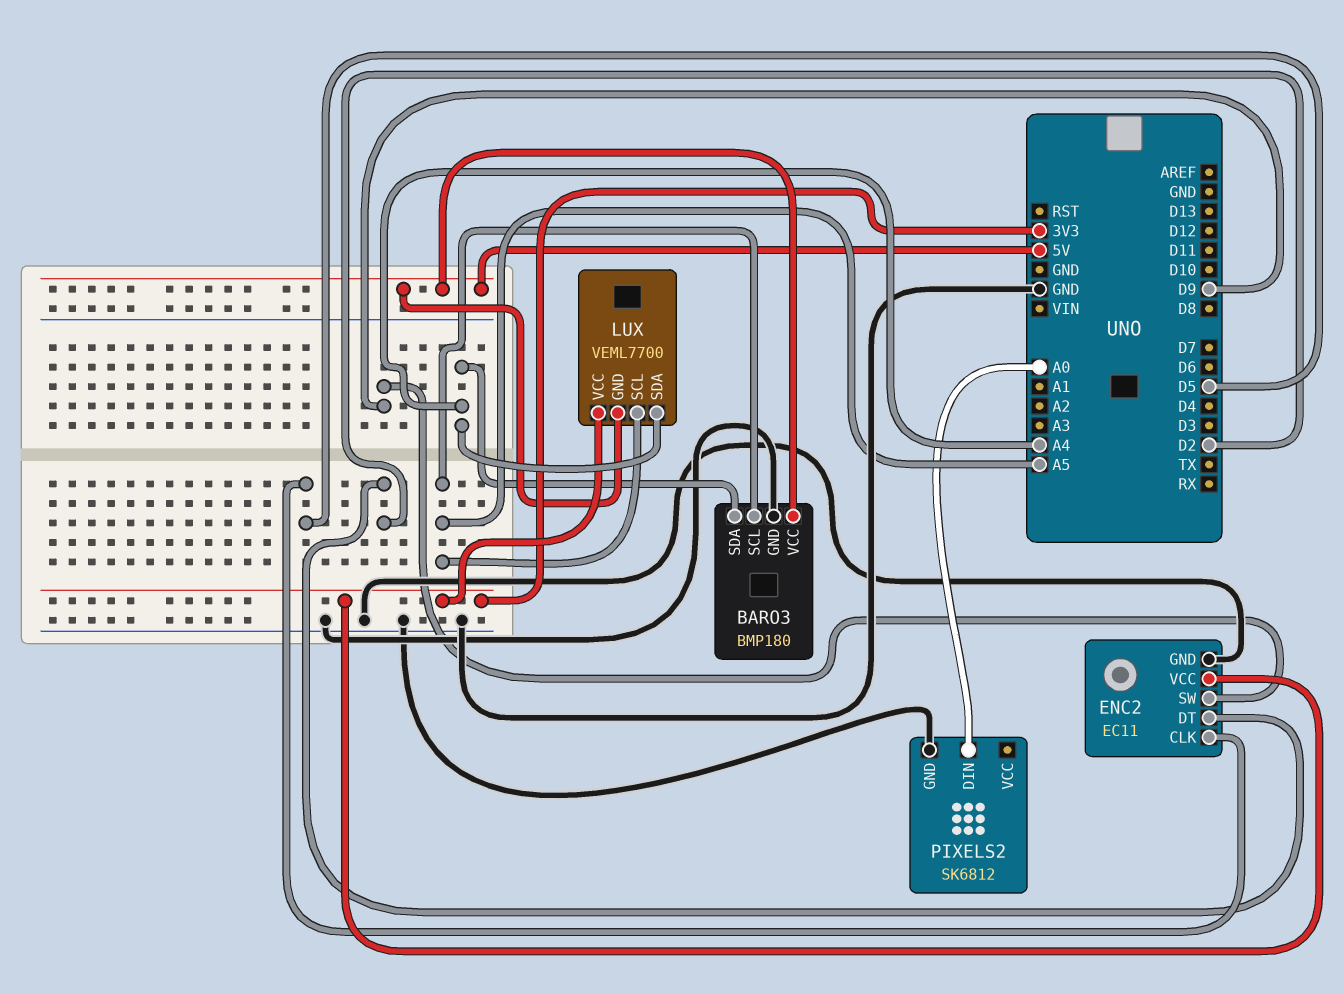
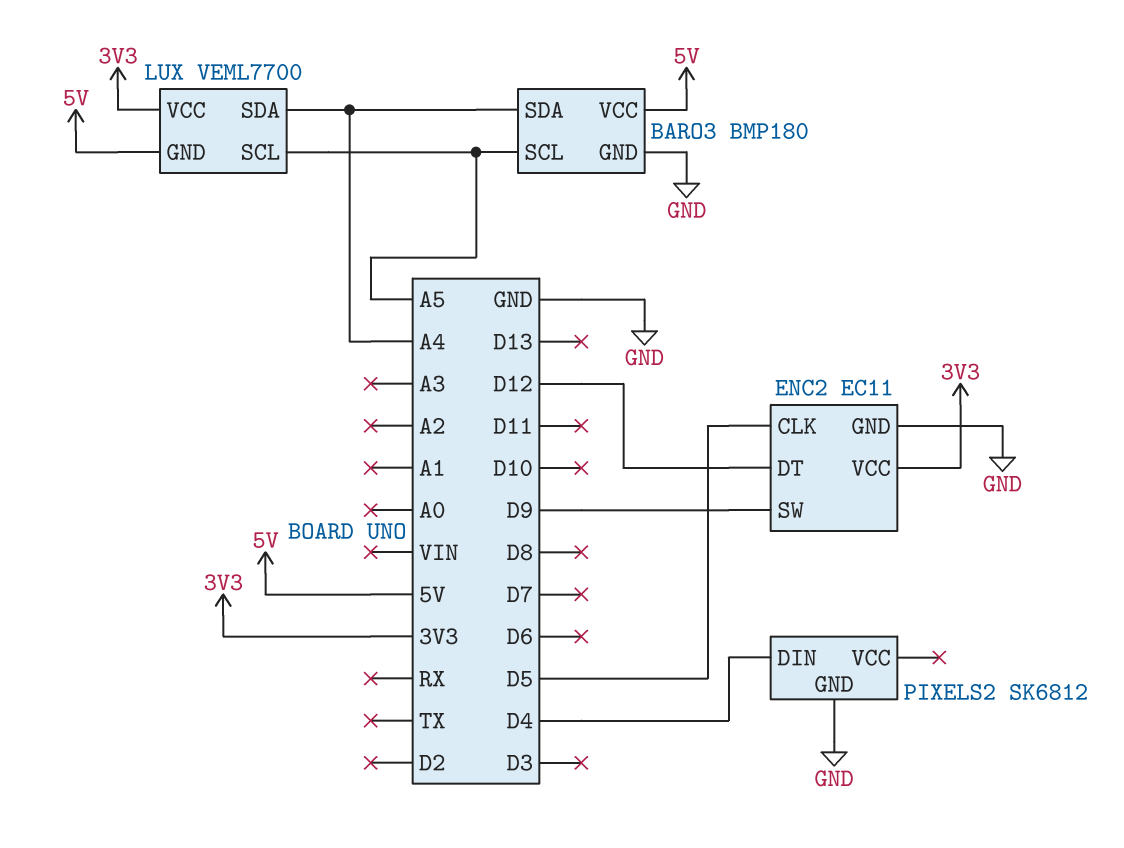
ENC2 pin DT: D2 -> D12
PIXELS2 pin DIN: A0 -> D4

